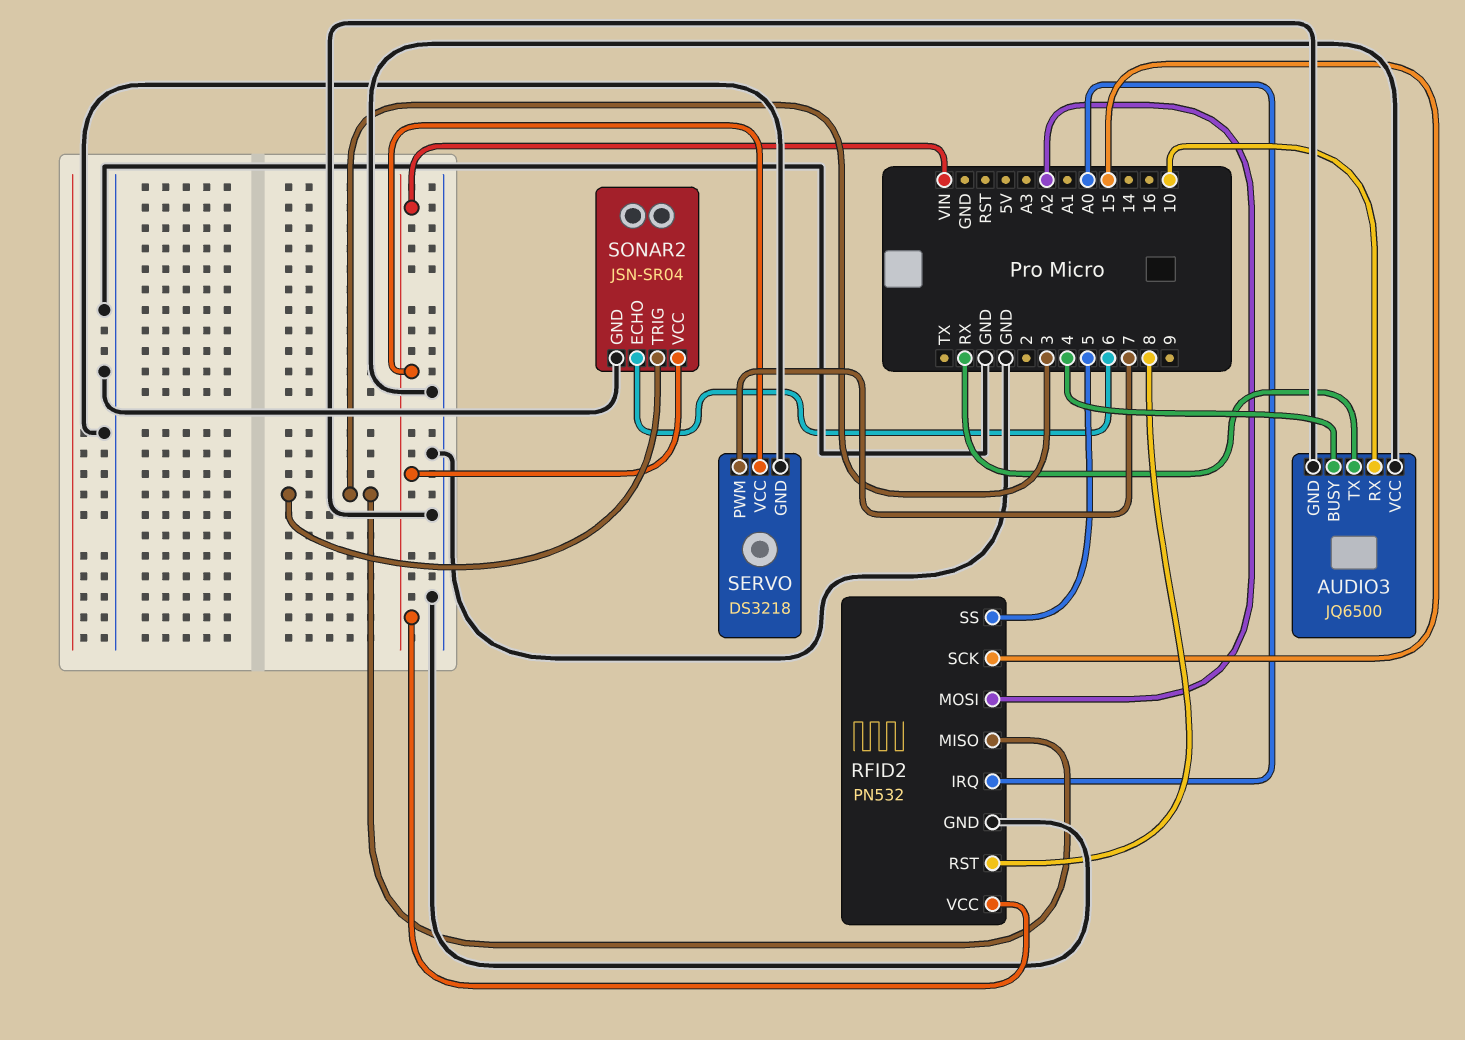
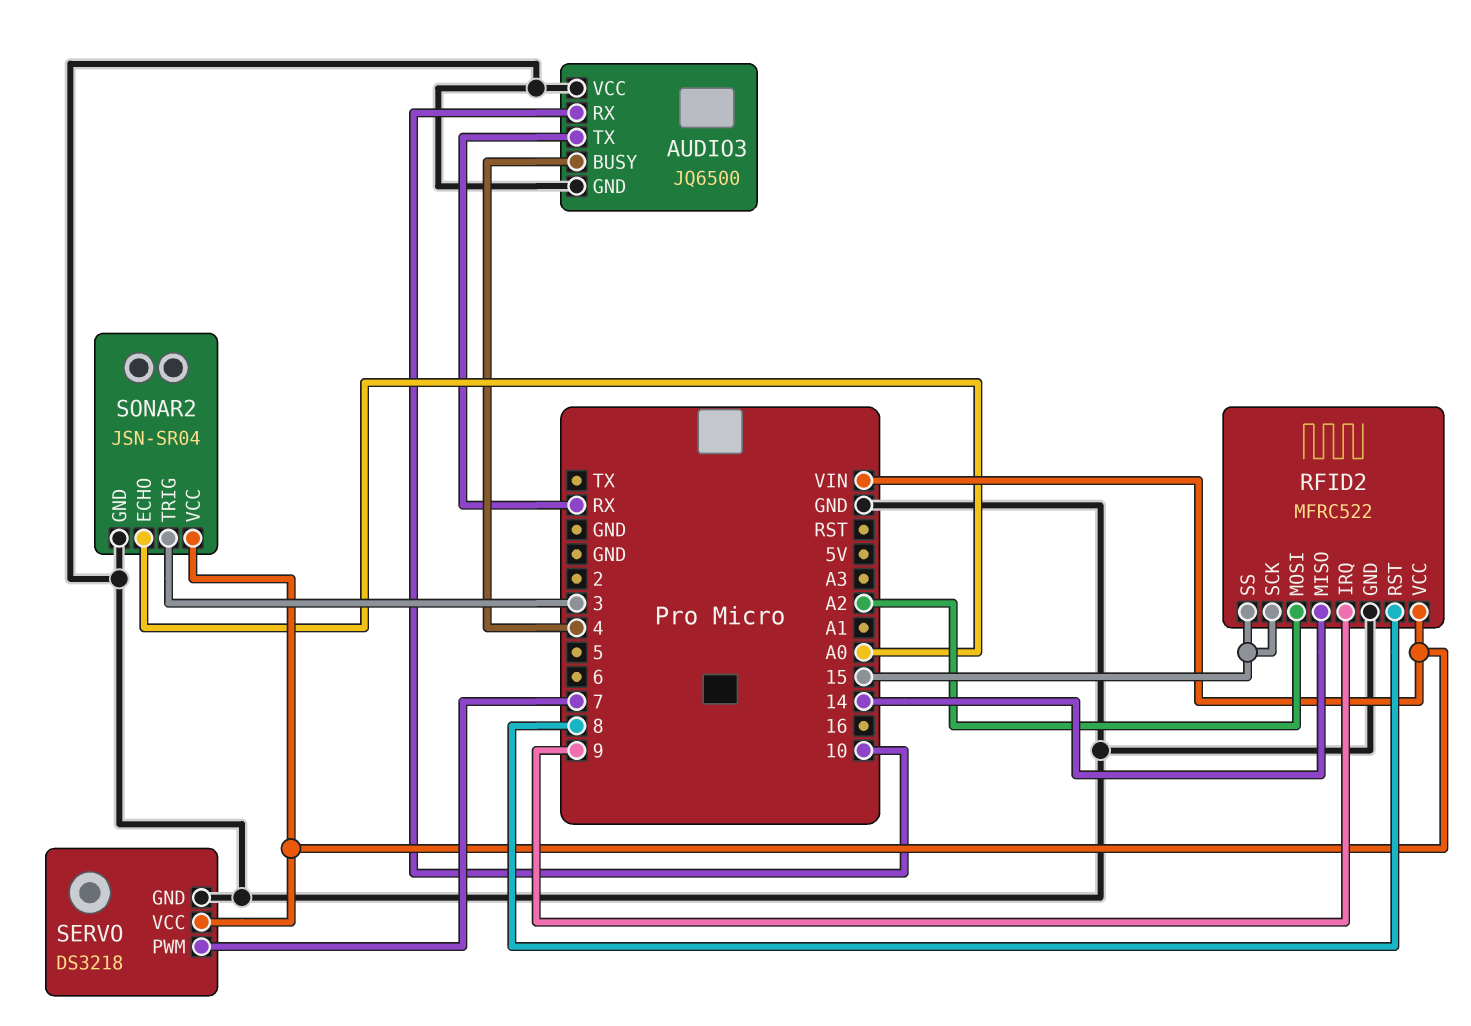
RFID2: PN532 -> MFRC522
RFID2 pin IRQ: A0 -> 9
RFID2 pin MISO: 3 -> 14
RFID2 pin SS: 5 -> 15
SONAR2 pin ECHO: 6 -> A0

